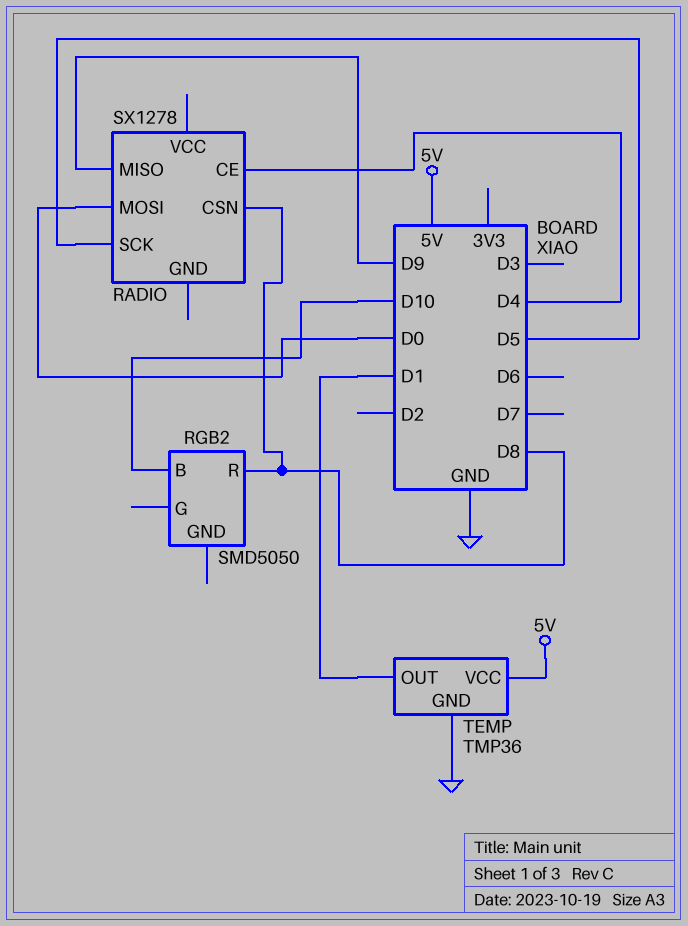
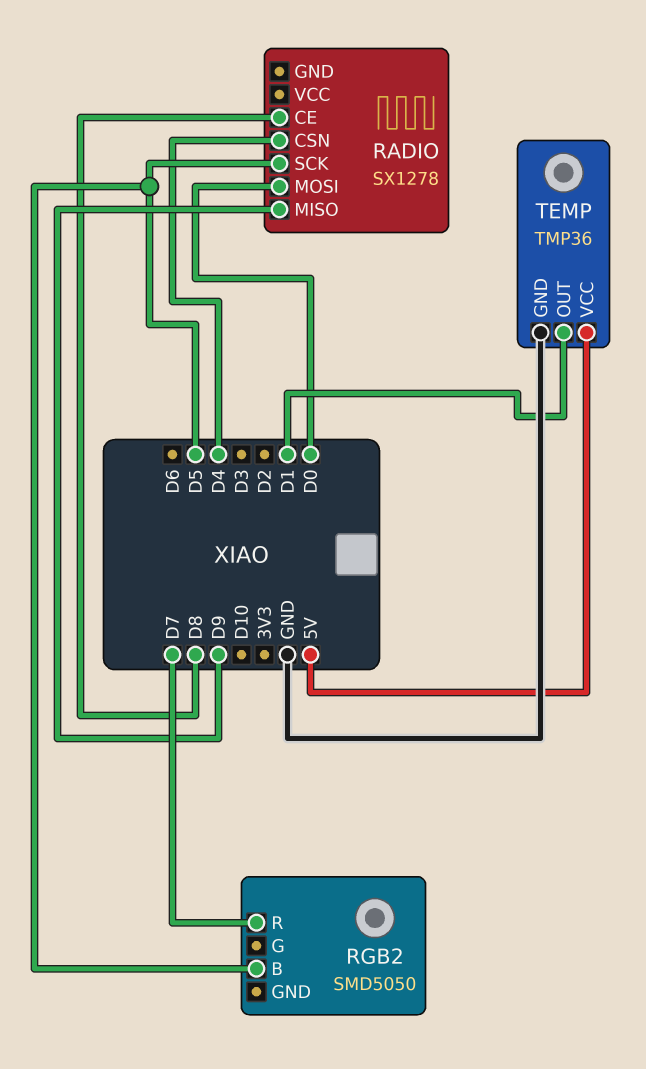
RADIO pin CE: D4 -> D8
RADIO pin CSN: D8 -> D4
RGB2 pin B: D10 -> D5
RGB2 pin R: D8 -> D7

